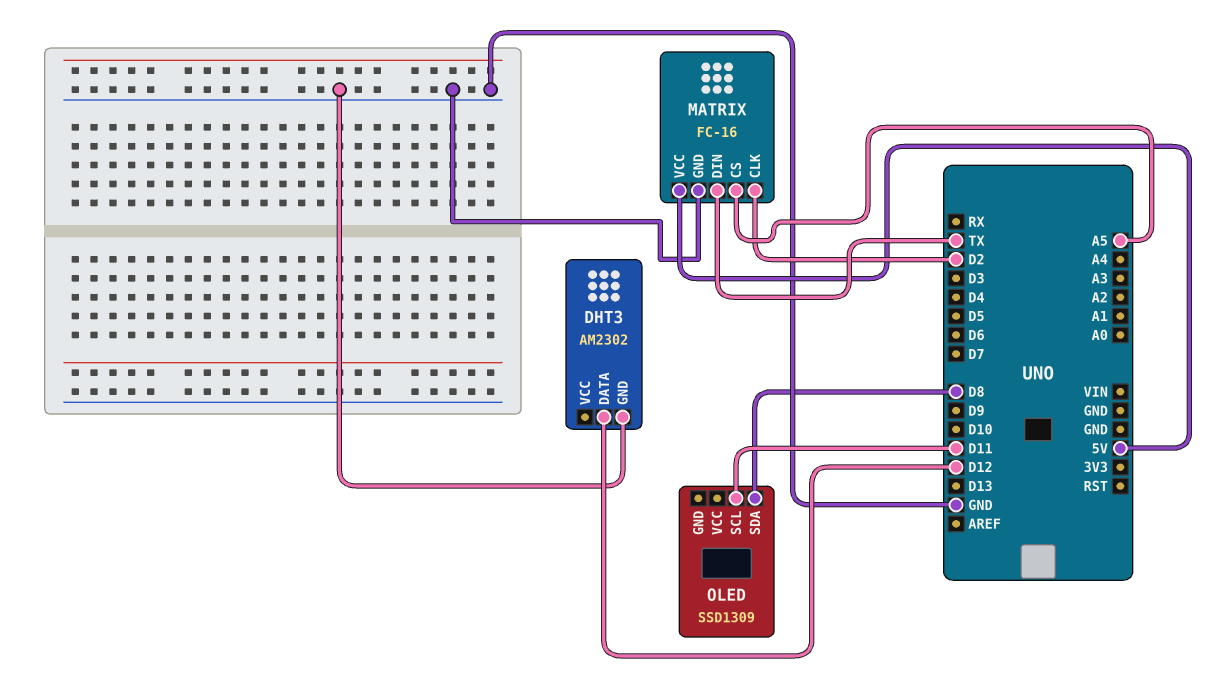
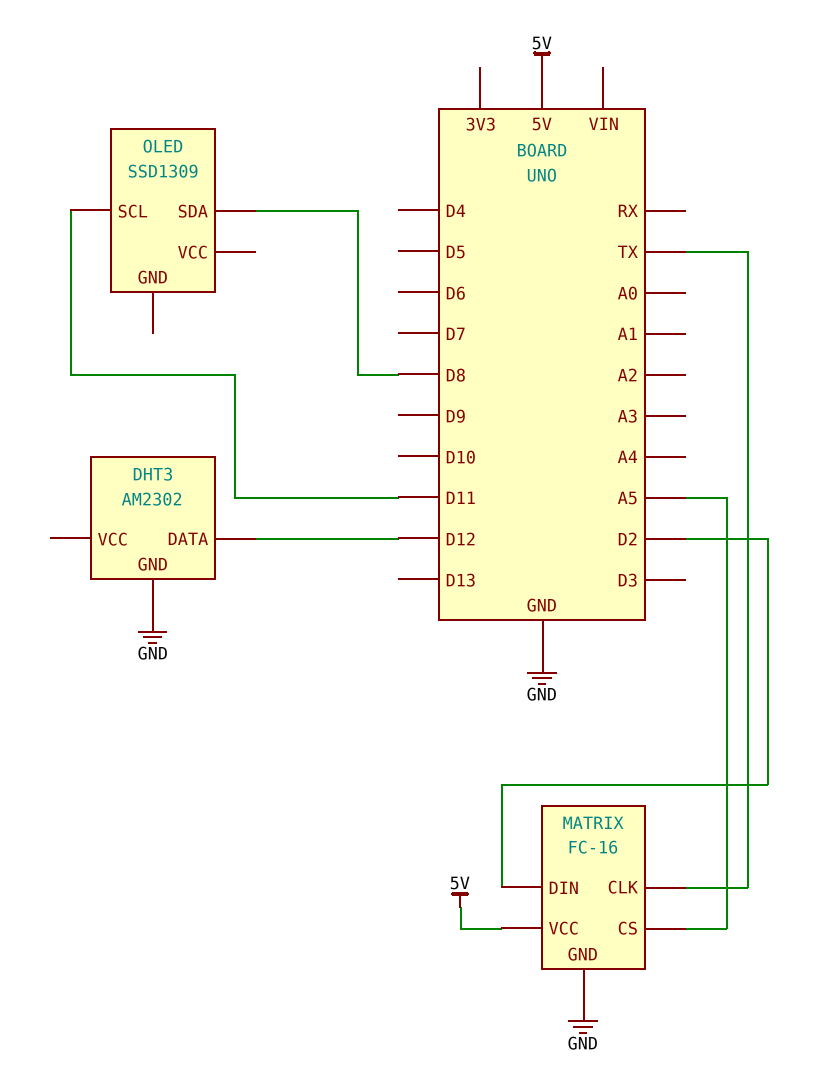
MATRIX pin CLK: D2 -> TX
MATRIX pin DIN: TX -> D2

